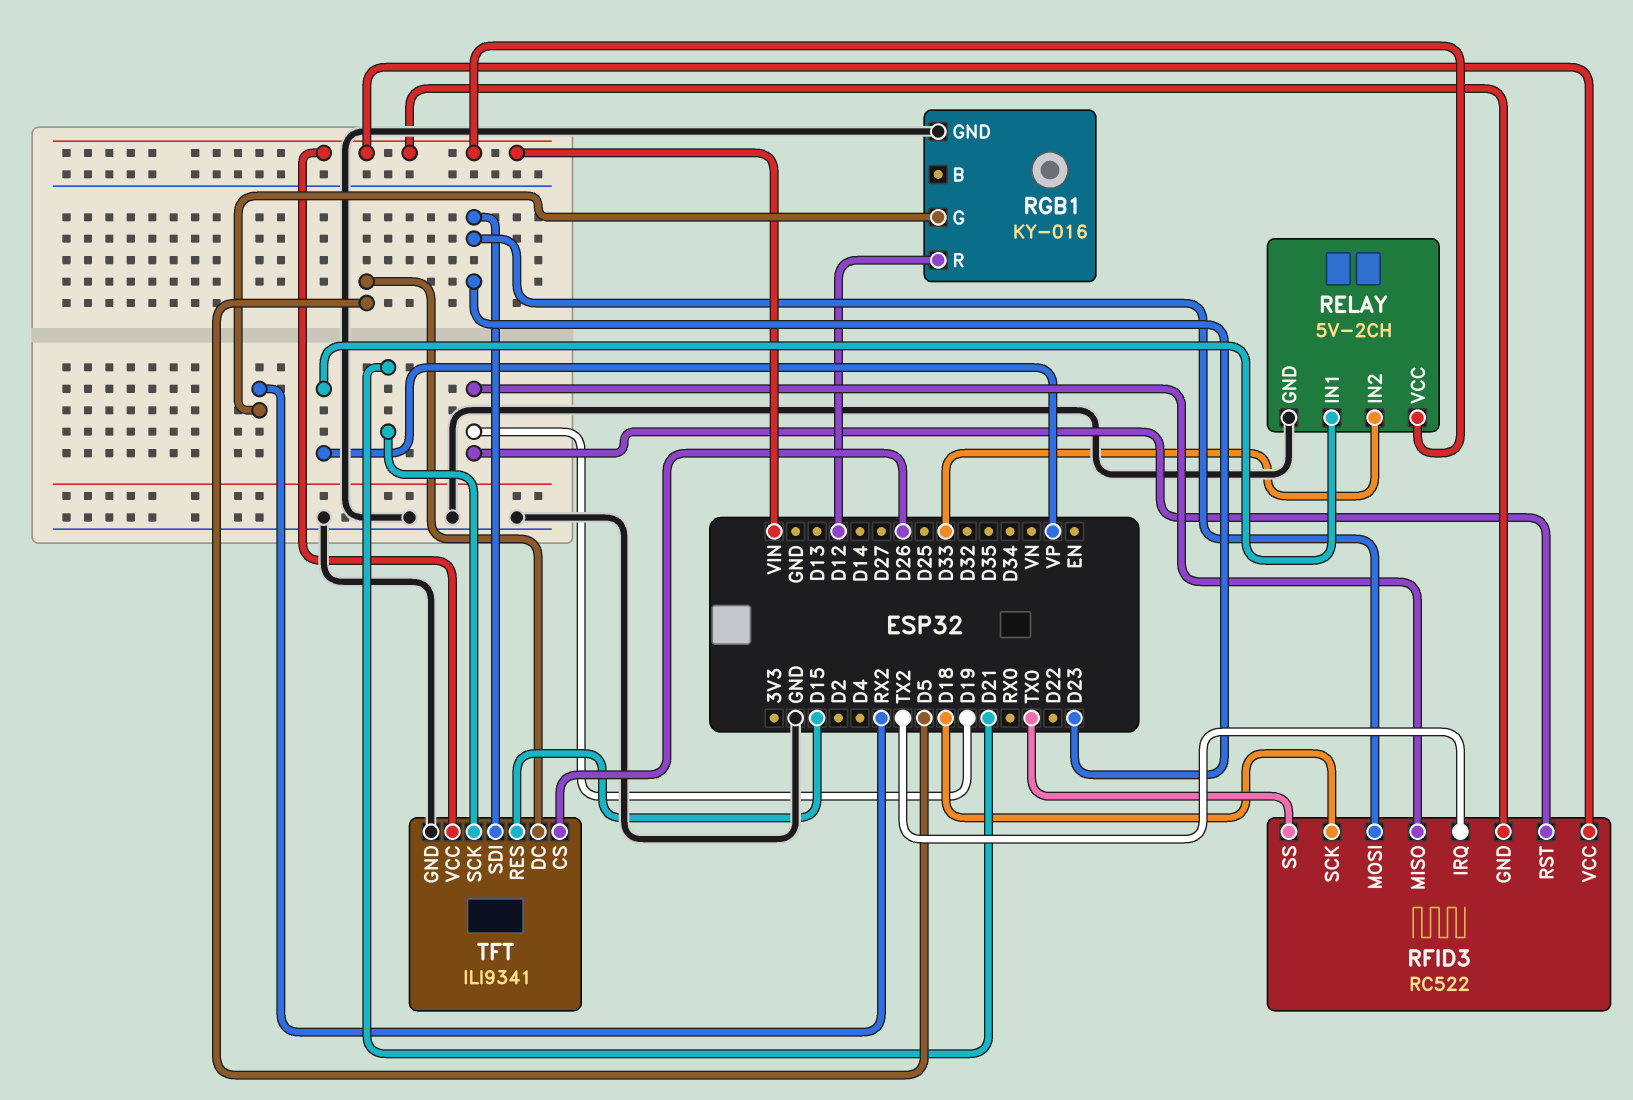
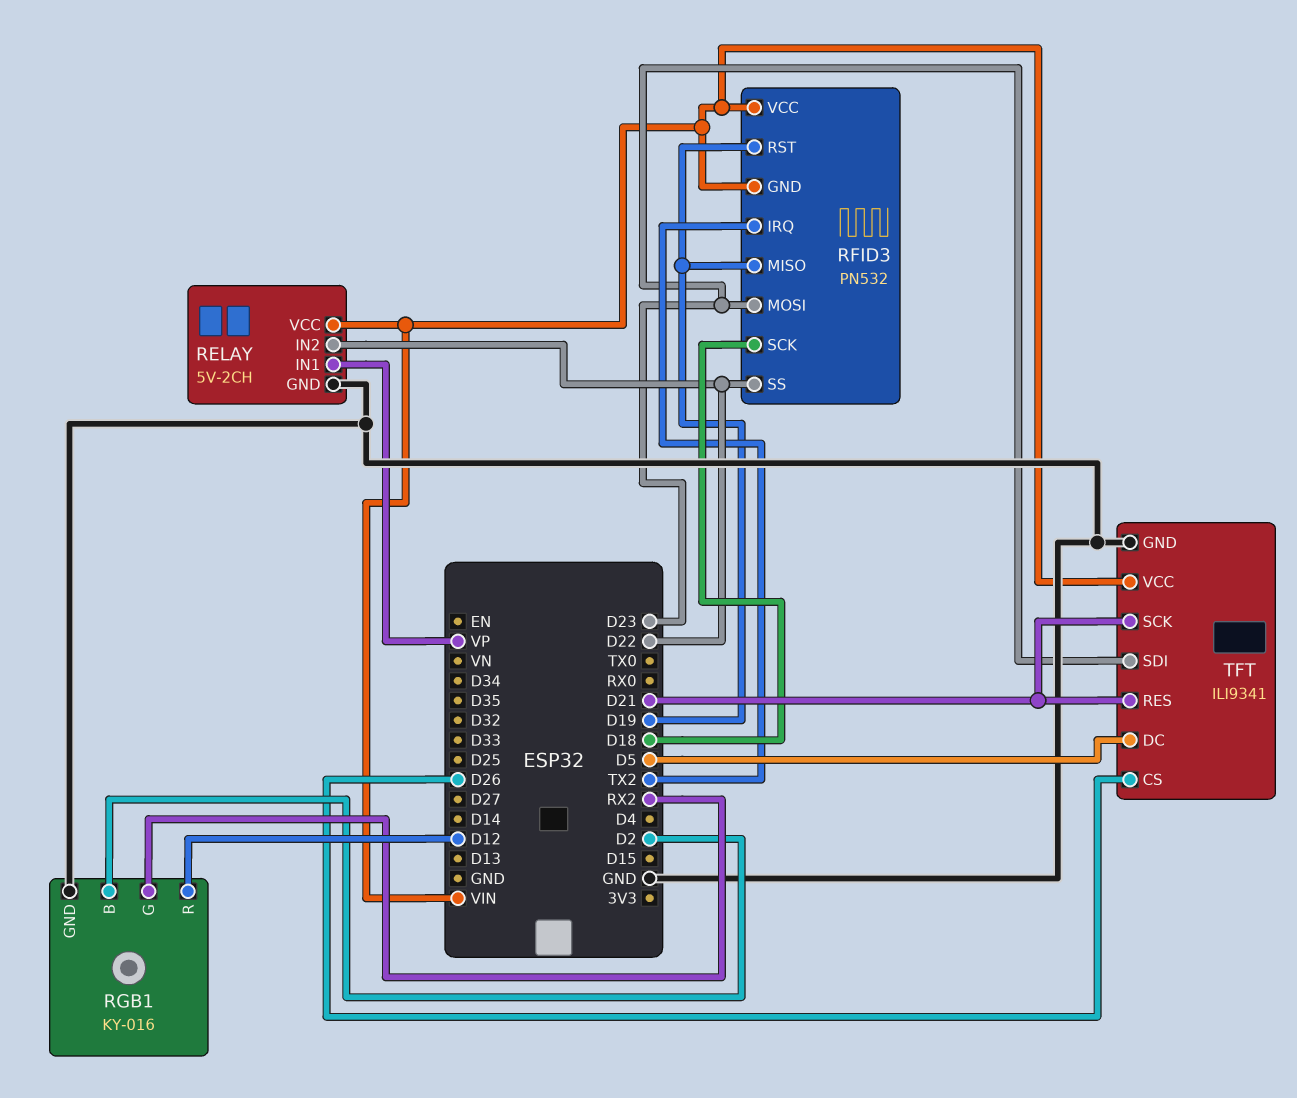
RELAY pin IN2: D33 -> D22
RFID3: RC522 -> PN532
RFID3 pin SS: TX0 -> D22
RGB1 pin B: none -> D2
TFT pin RES: D15 -> D21

